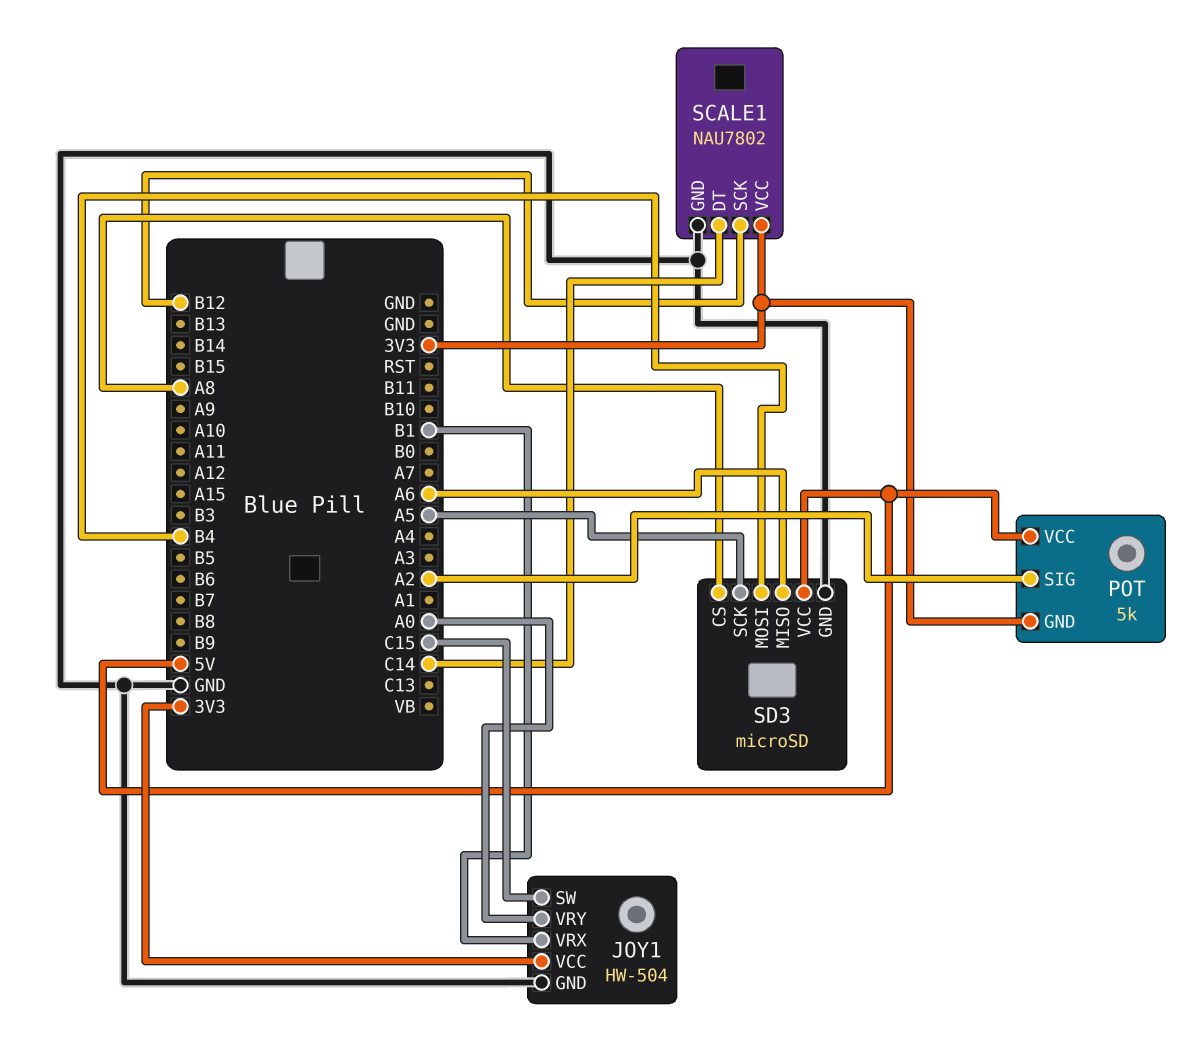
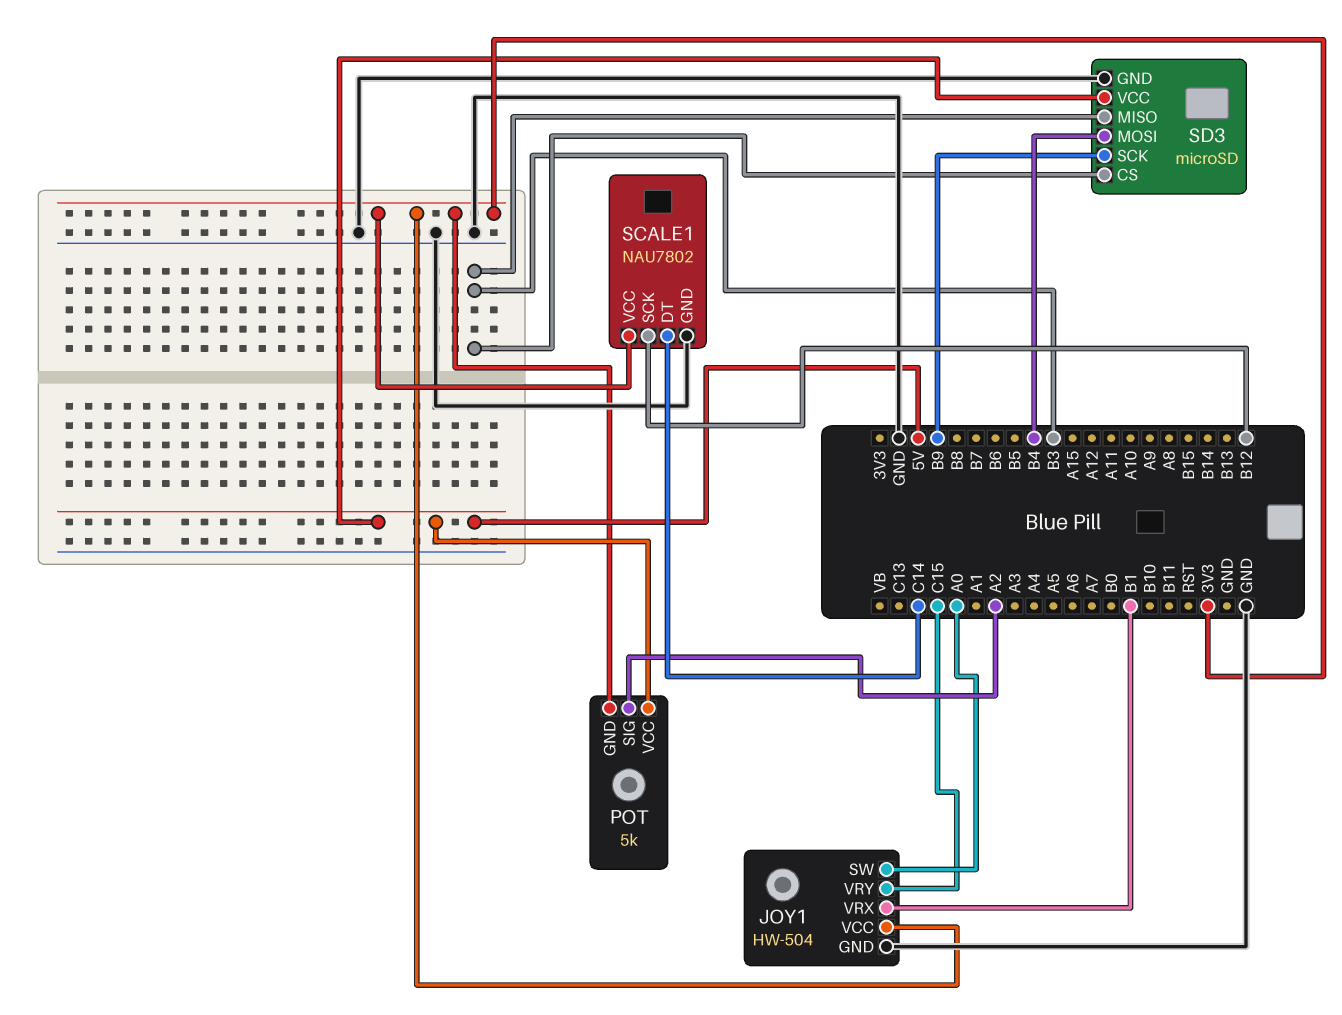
JOY1 pin SW: C15 -> A0
JOY1 pin VRY: A0 -> C15
SD3 pin CS: A8 -> B3
SD3 pin MISO: A6 -> B3
SD3 pin SCK: A5 -> B9

